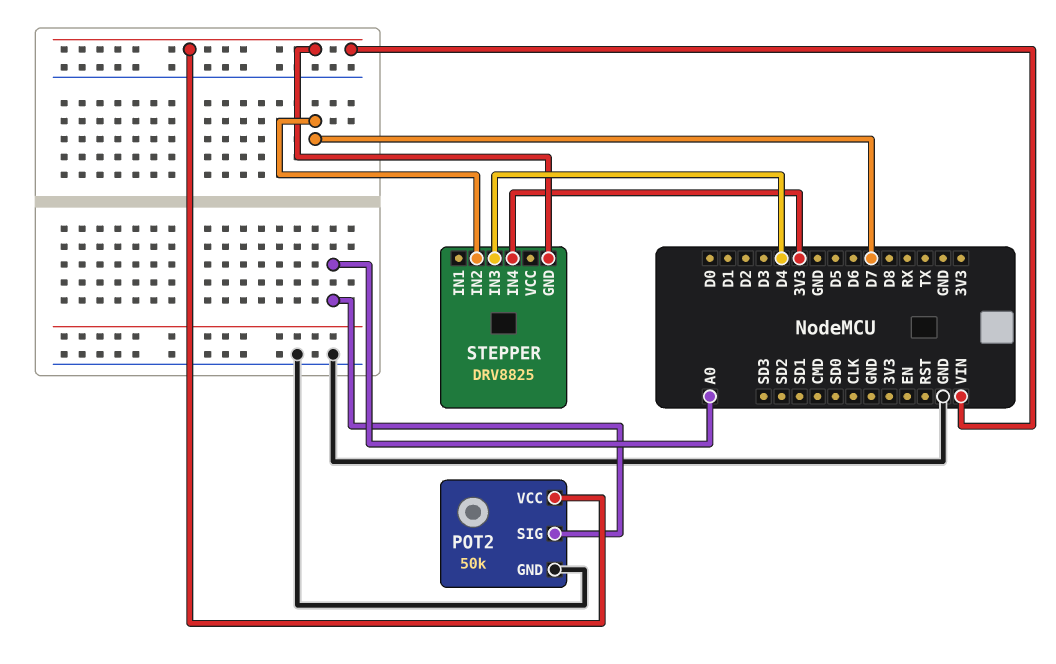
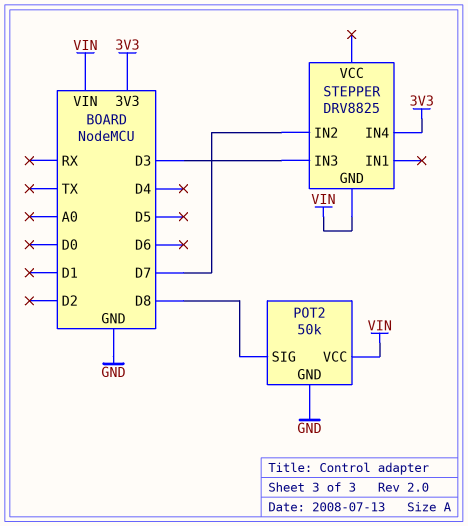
POT2 pin SIG: A0 -> D8
STEPPER pin IN3: D4 -> D3

